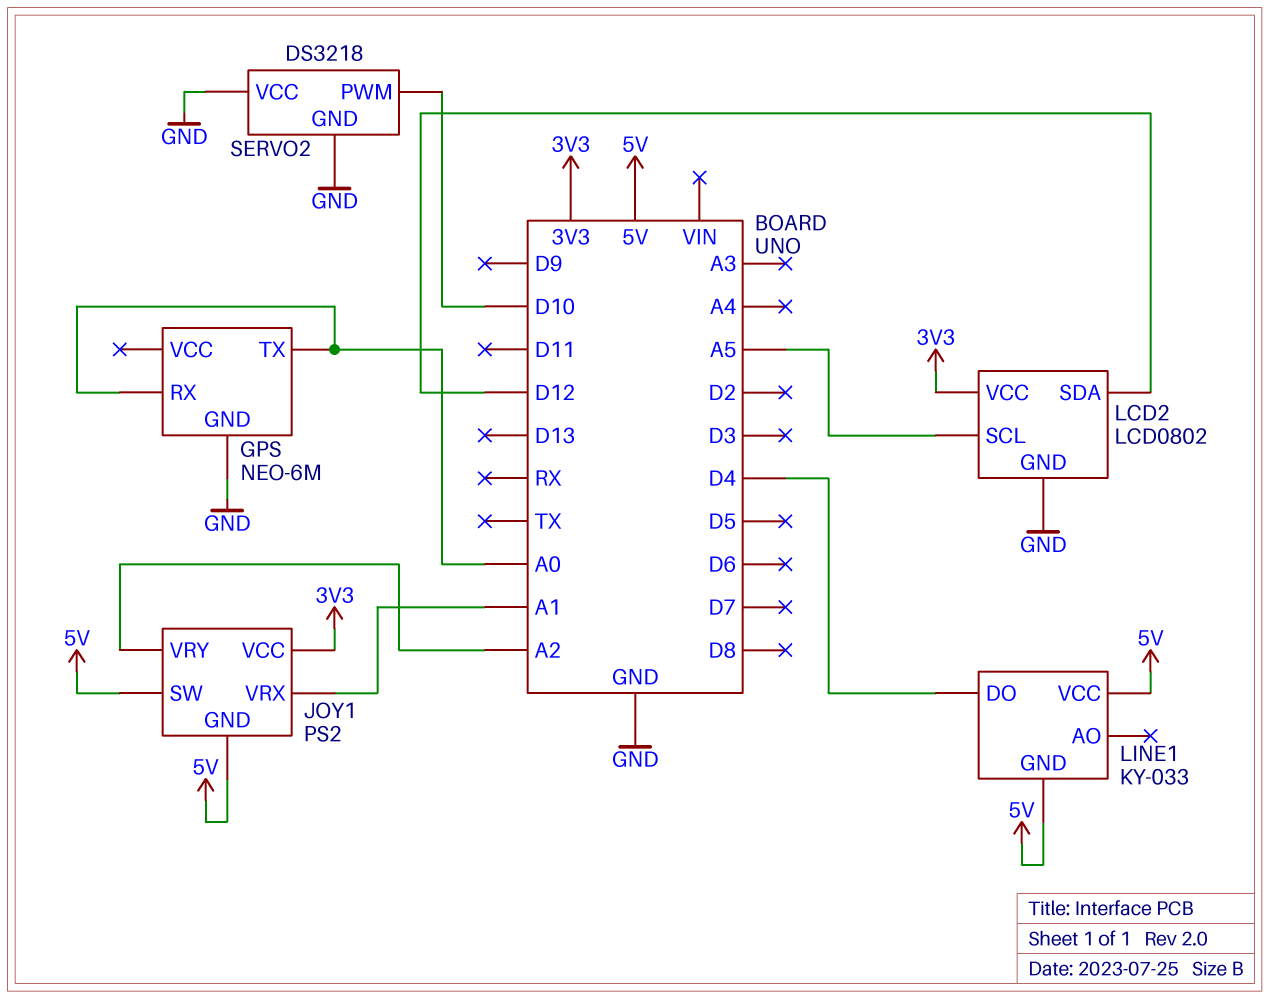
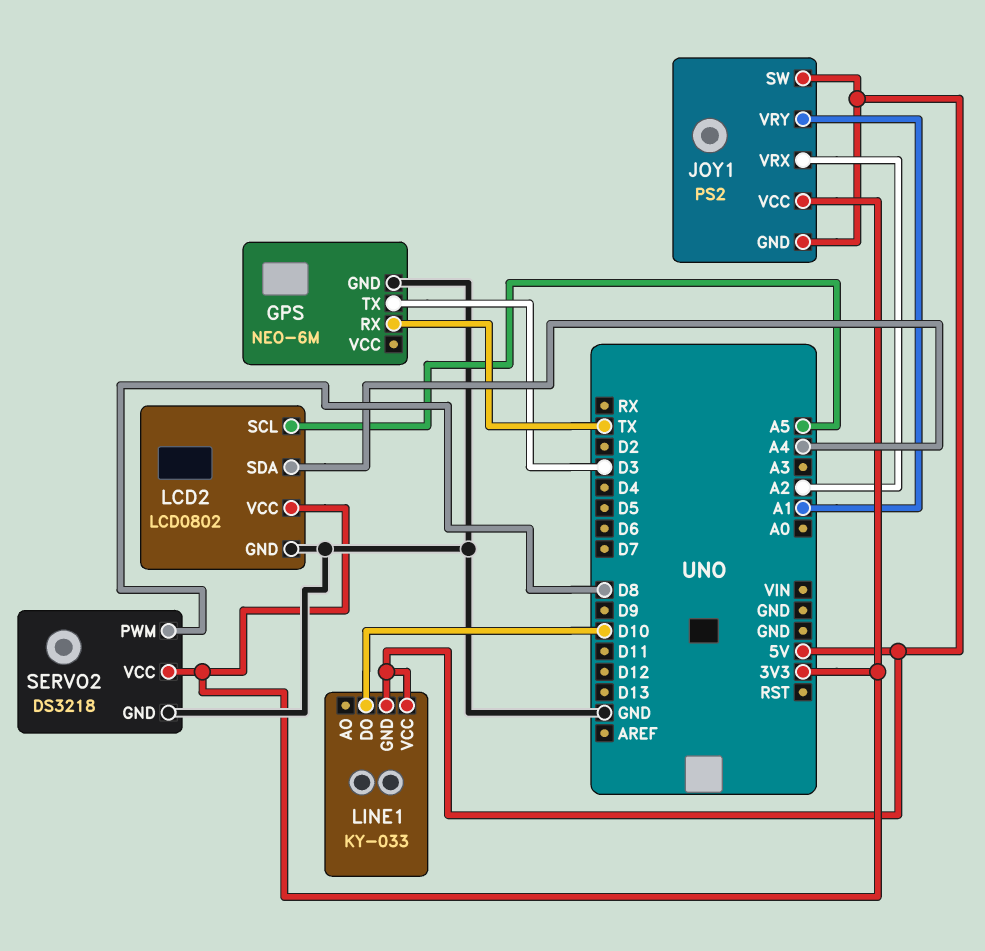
GPS pin RX: A0 -> TX
GPS pin TX: A0 -> D3
JOY1 pin VRX: A1 -> A2
JOY1 pin VRY: A2 -> A1
LCD2 pin SDA: D12 -> A4
LINE1 pin DO: D4 -> D10
SERVO2 pin PWM: D10 -> D8
SERVO2 pin VCC: GND -> 3V3

